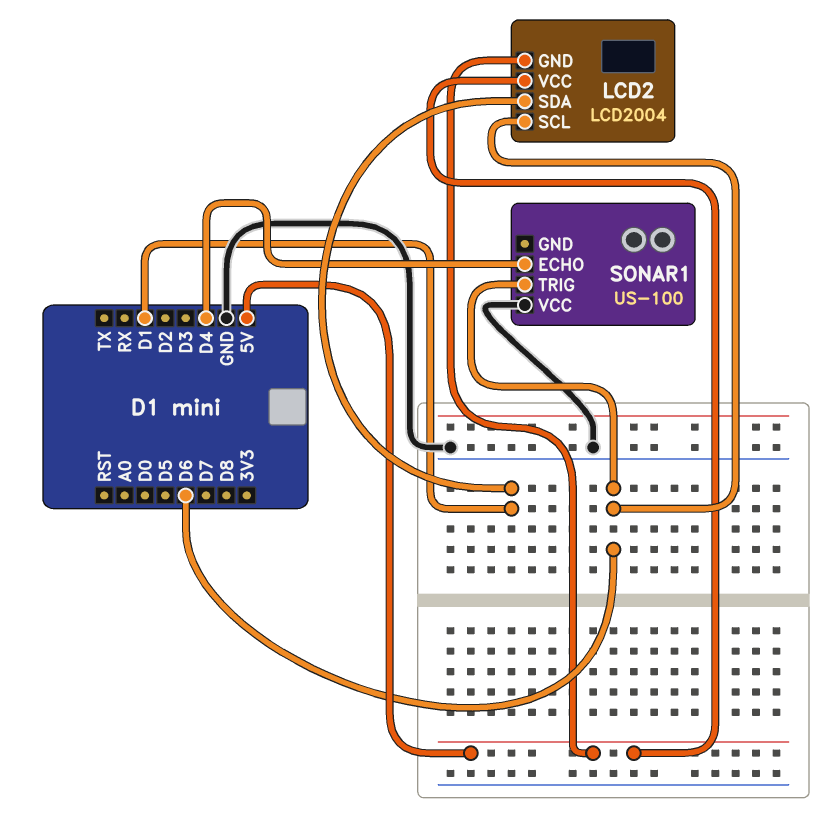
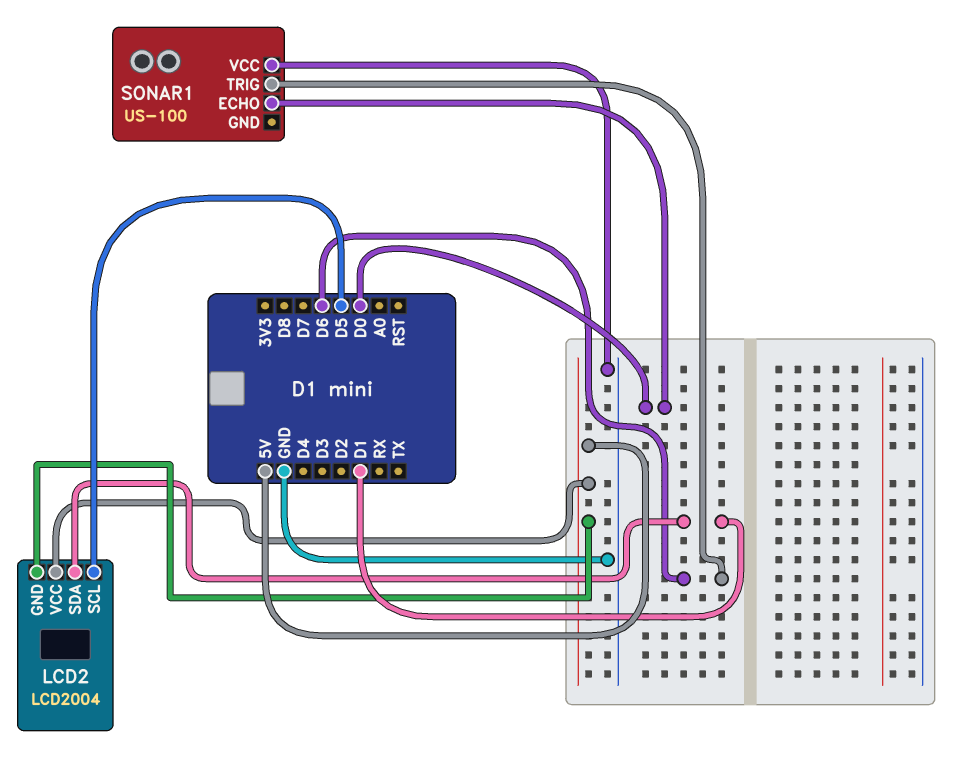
LCD2 pin SCL: D6 -> D5
SONAR1 pin ECHO: D4 -> D0

